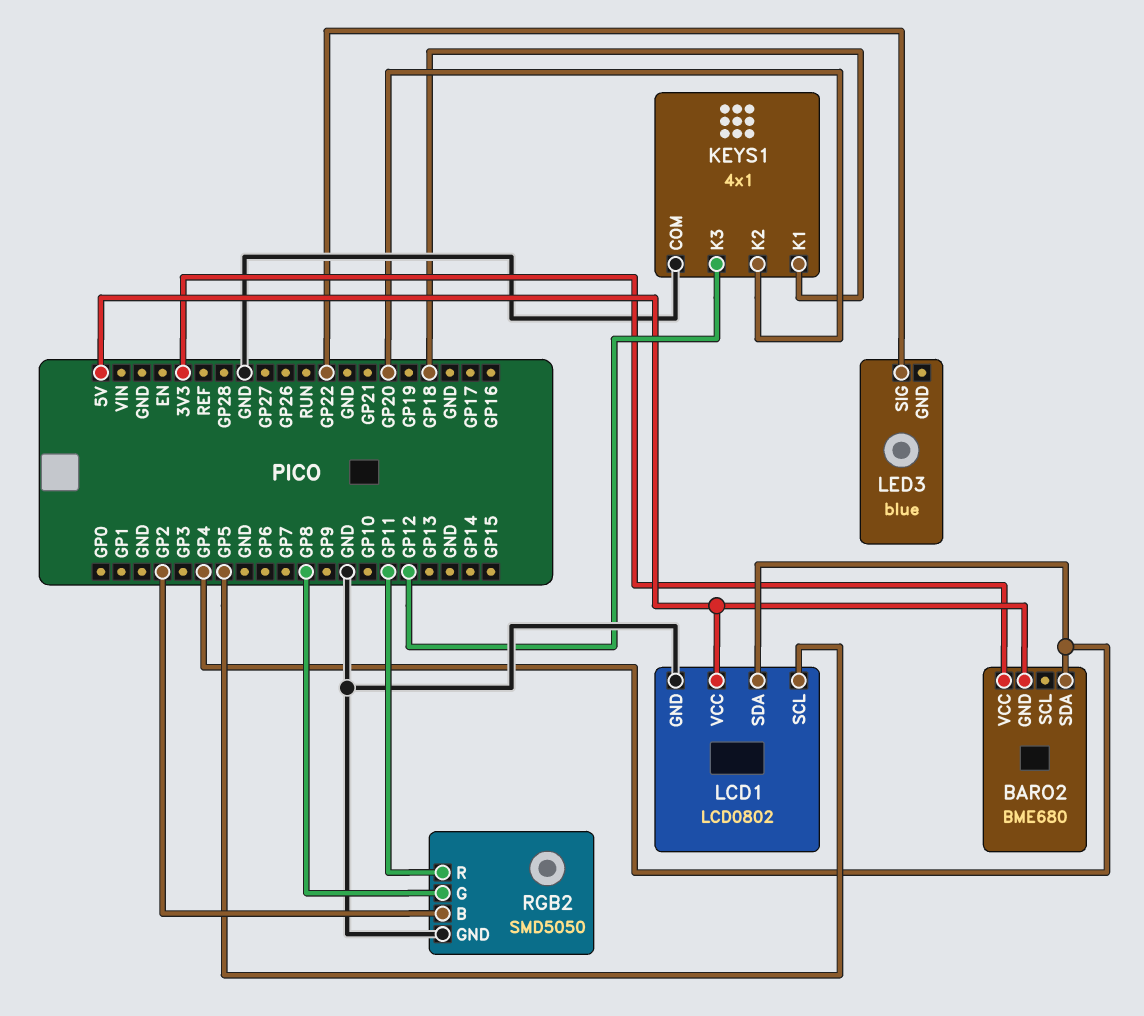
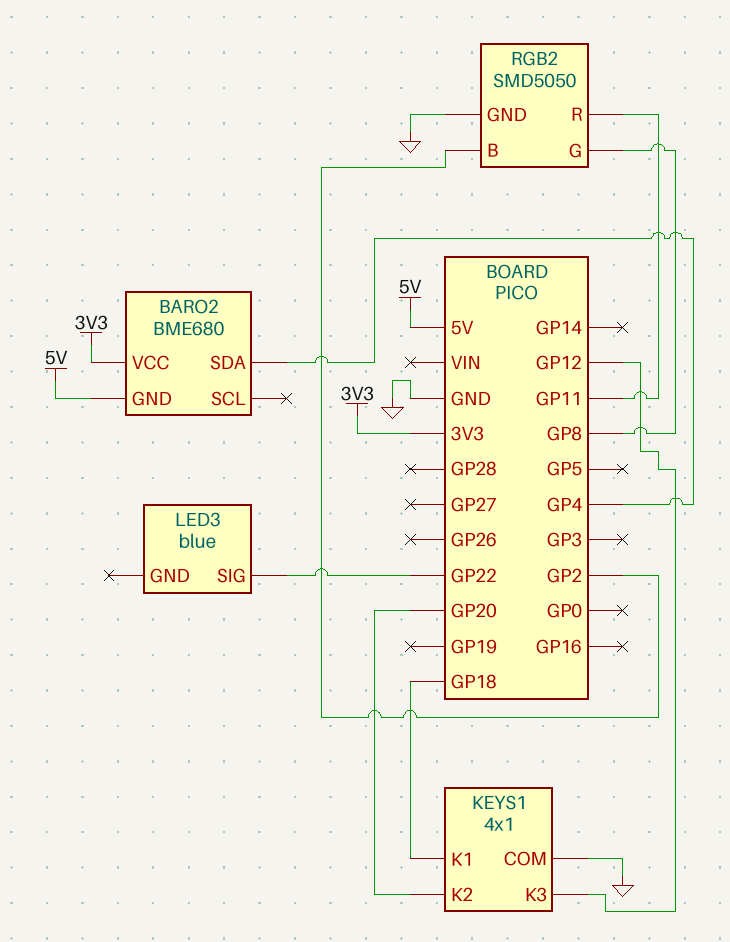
LCD1: LCD0802 -> none
LCD1 pin GND: GND -> none
LCD1 pin SCL: GP5 -> none
LCD1 pin SDA: GP4 -> none
LCD1 pin VCC: 5V -> none

